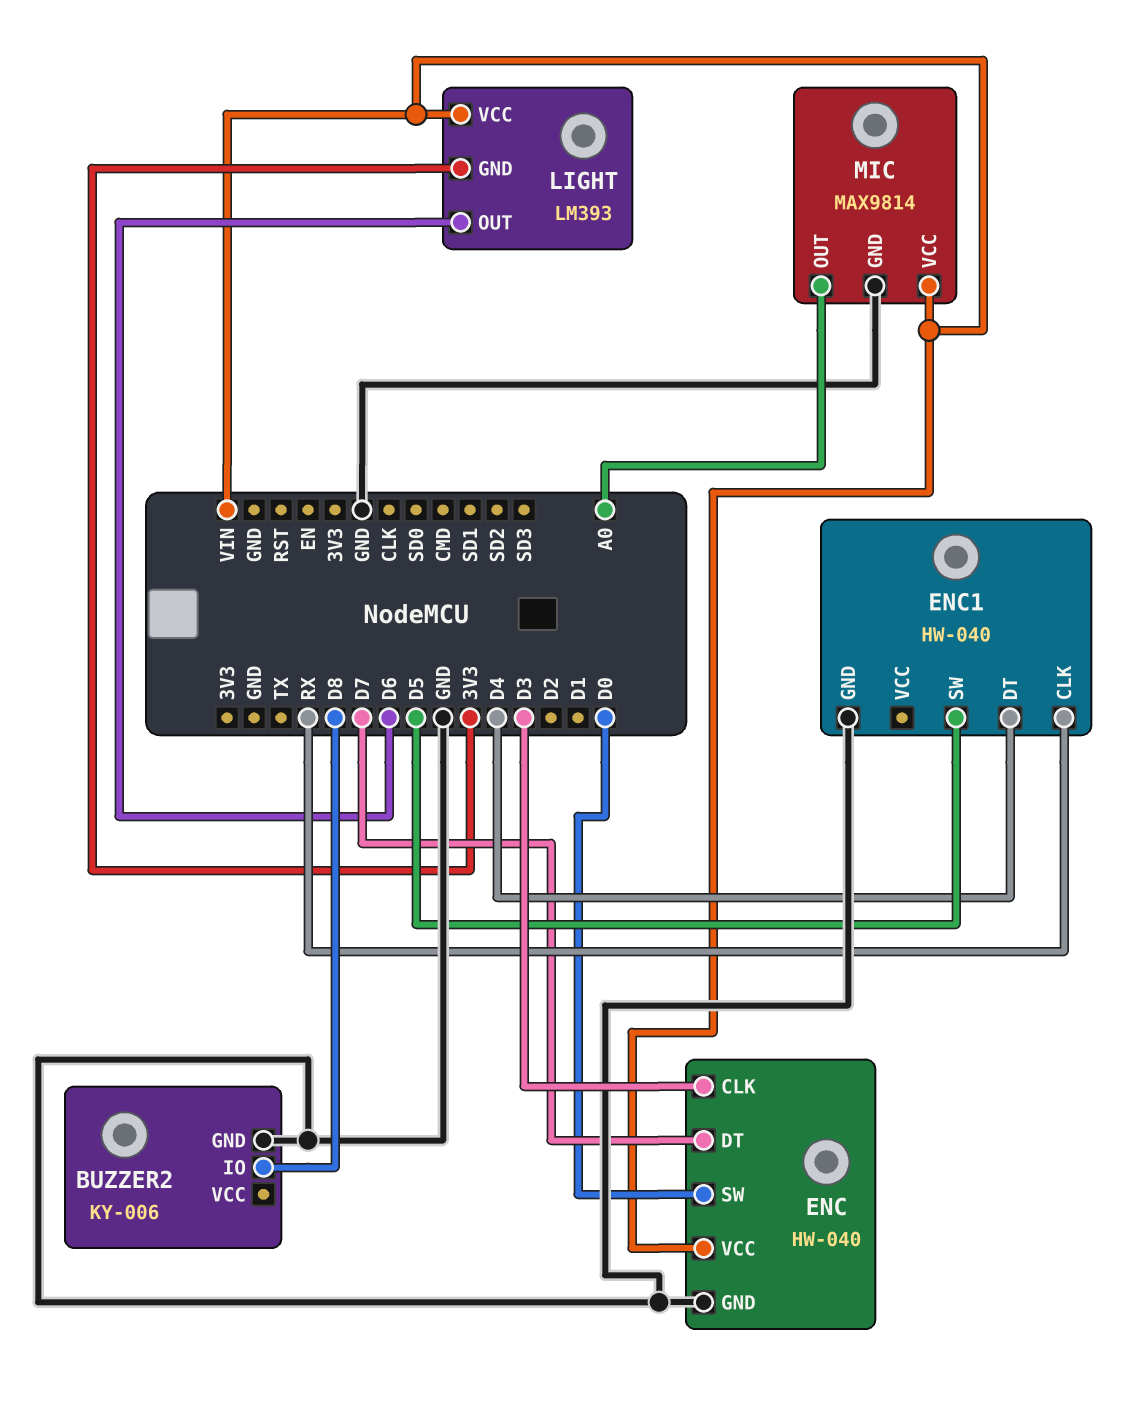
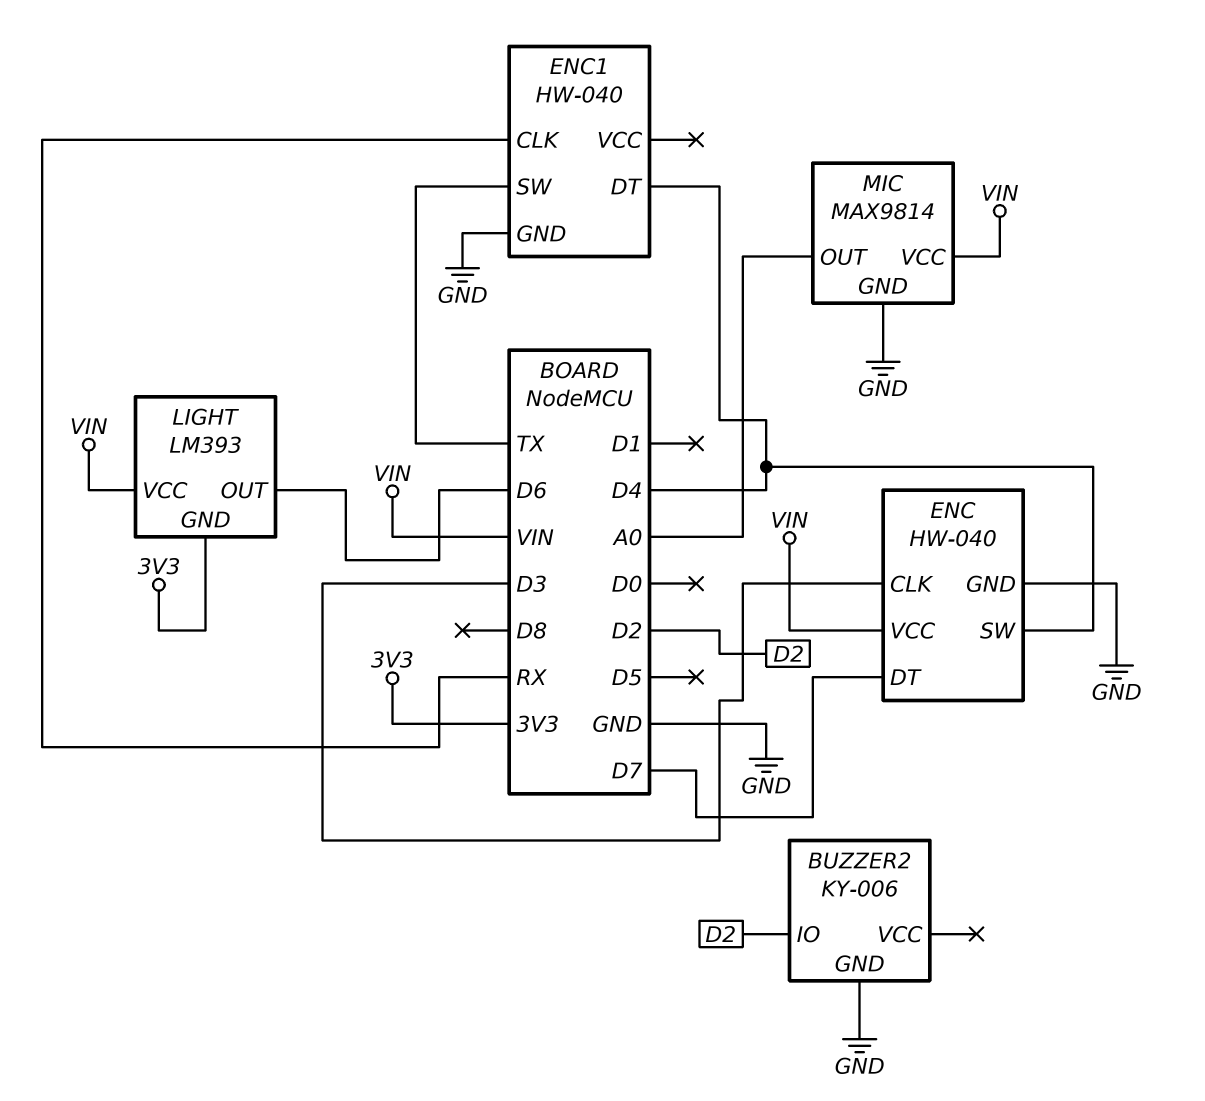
BUZZER2 pin IO: D8 -> D2
ENC pin SW: D0 -> D4
ENC1 pin SW: D5 -> TX

